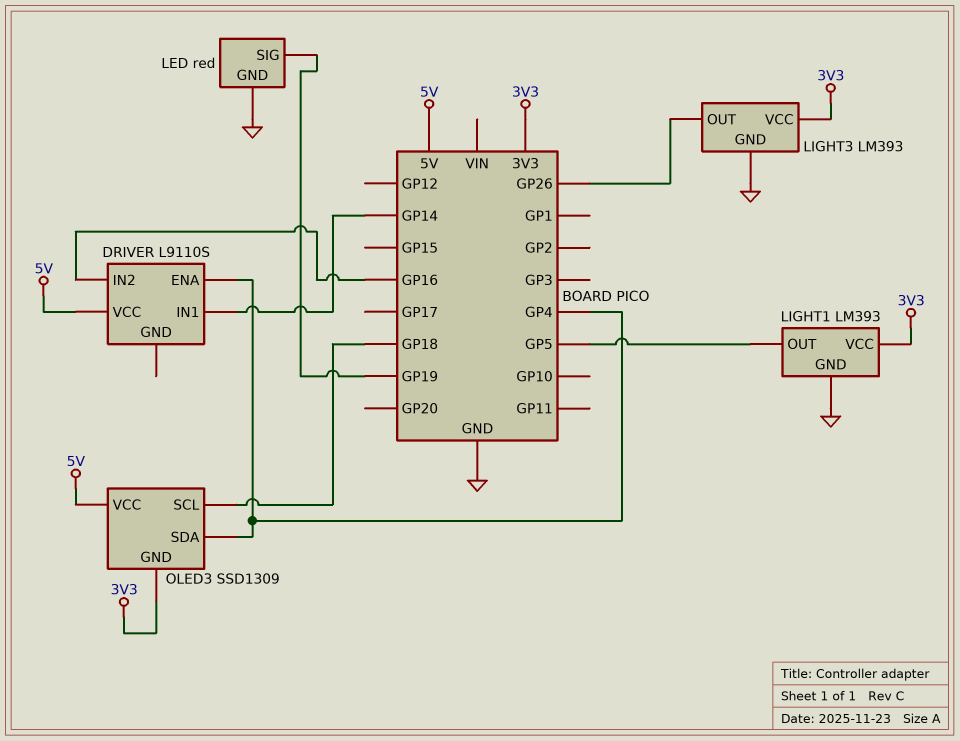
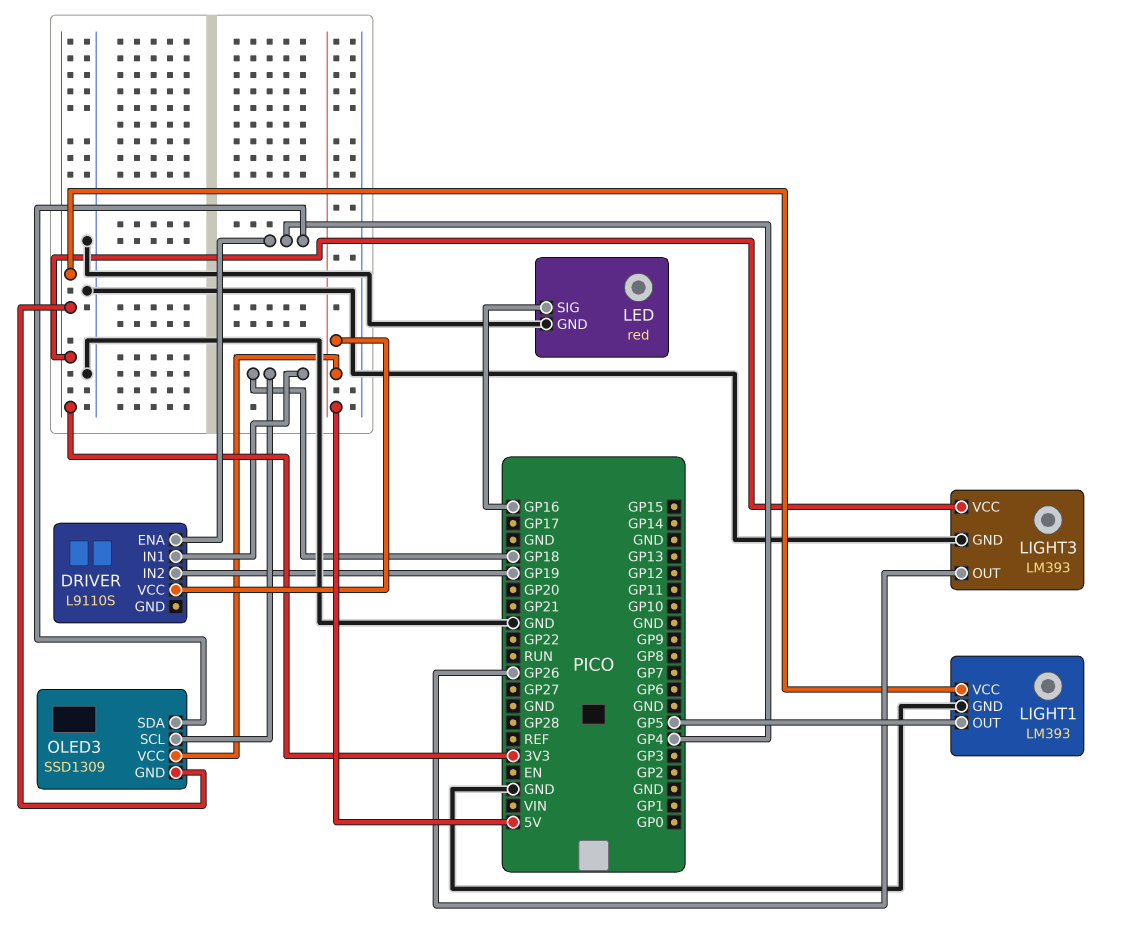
DRIVER pin IN1: GP14 -> GP18
DRIVER pin IN2: GP16 -> GP19
LED pin SIG: GP19 -> GP16

